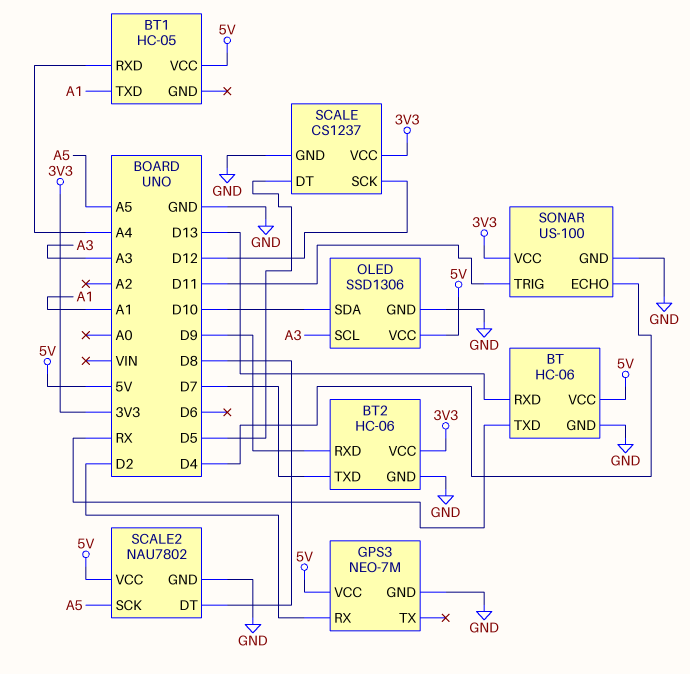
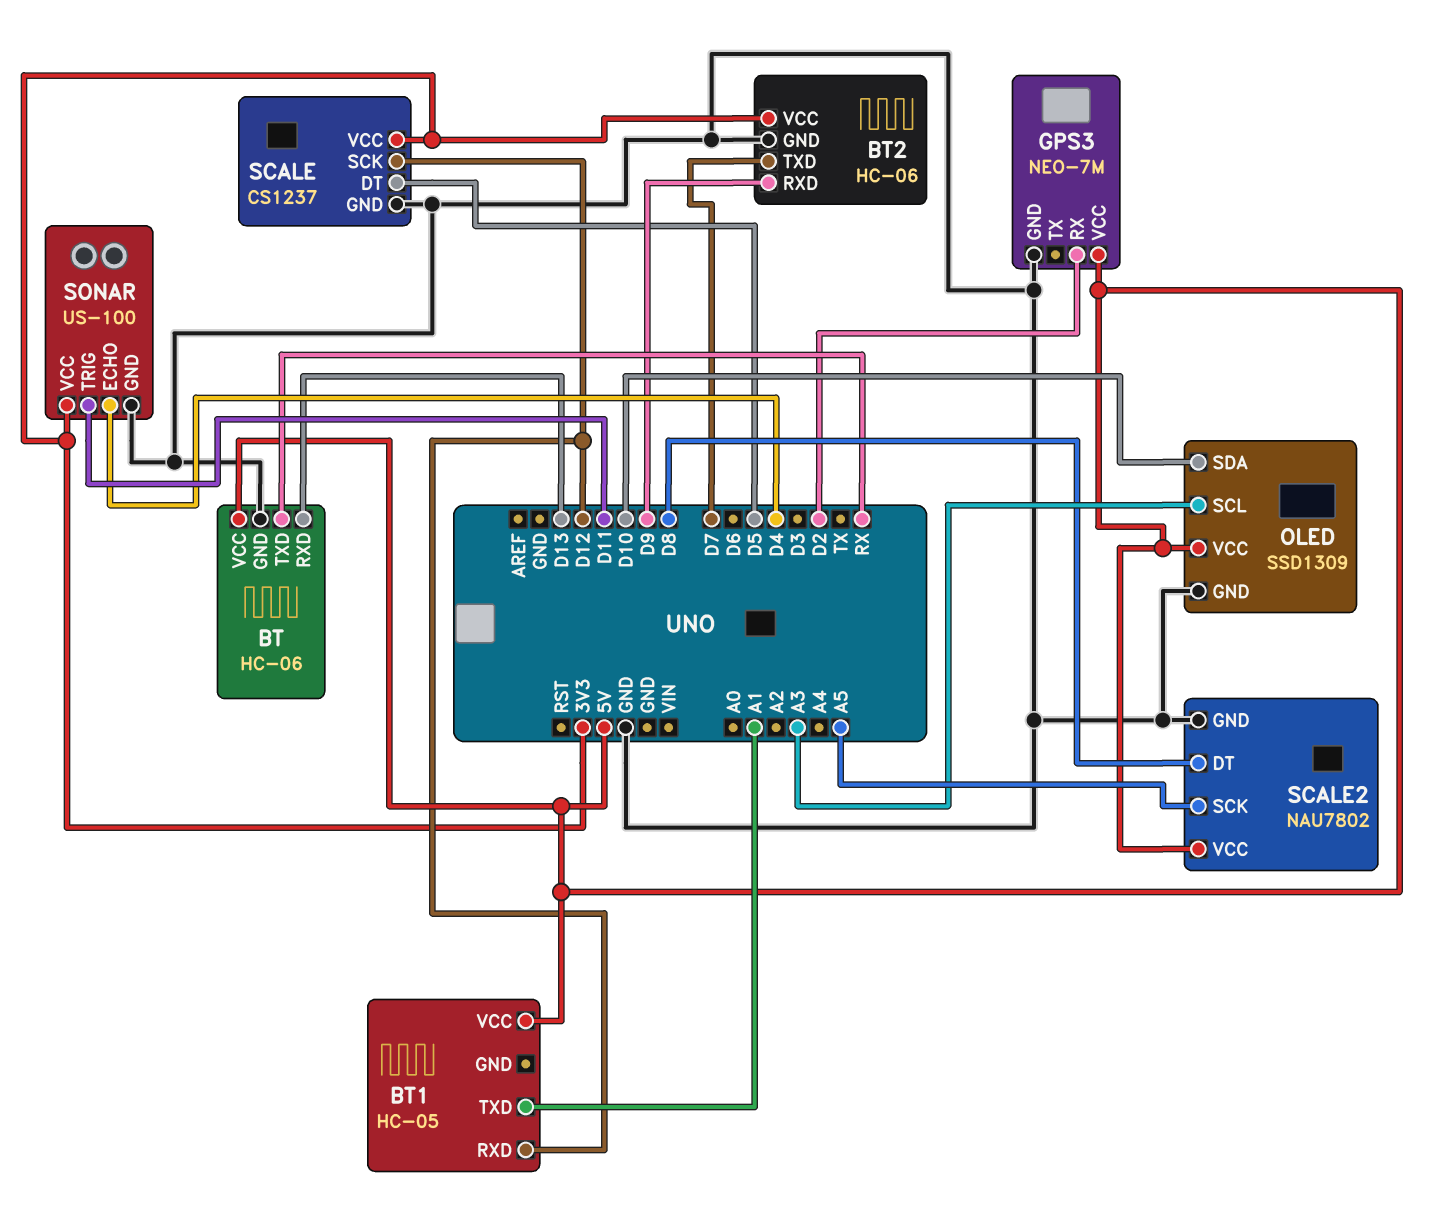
BT1 pin RXD: A4 -> D12
OLED: SSD1306 -> SSD1309

